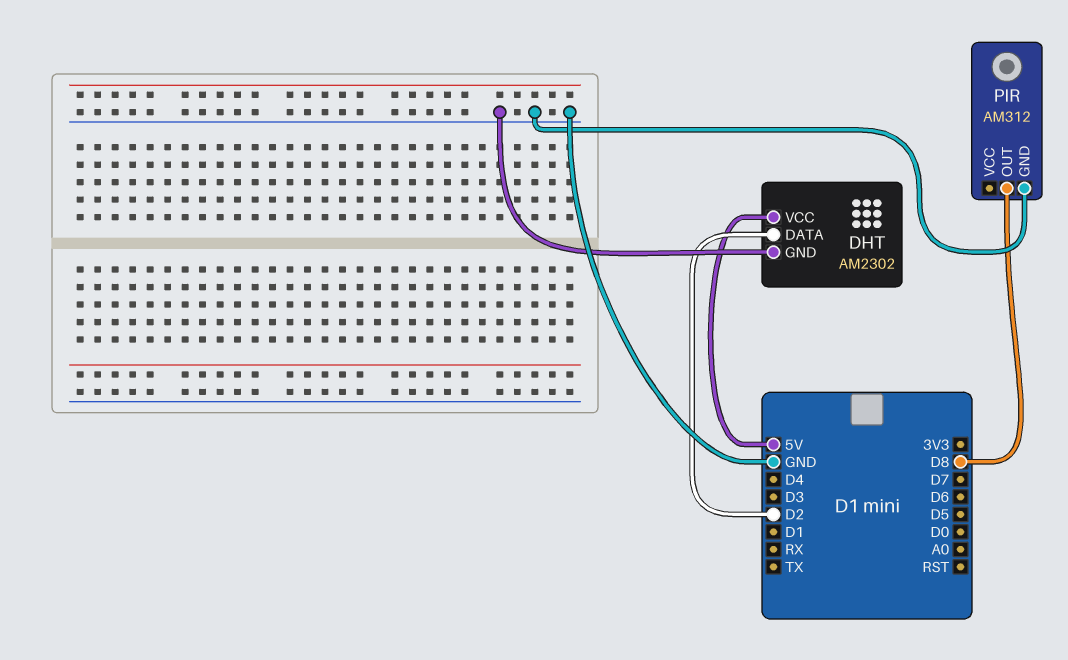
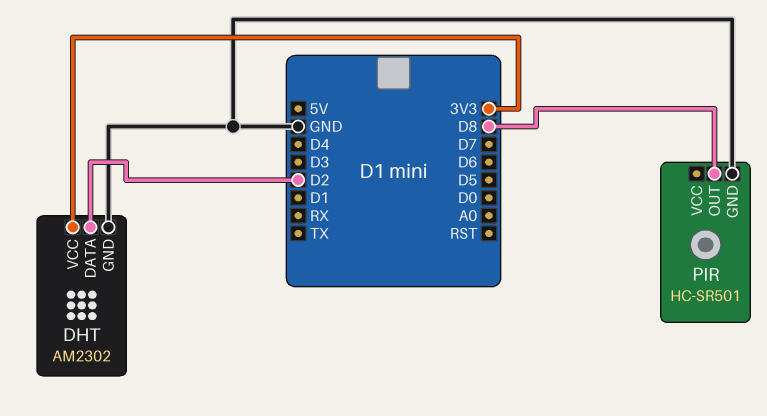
DHT pin VCC: 5V -> 3V3
PIR: AM312 -> HC-SR501

